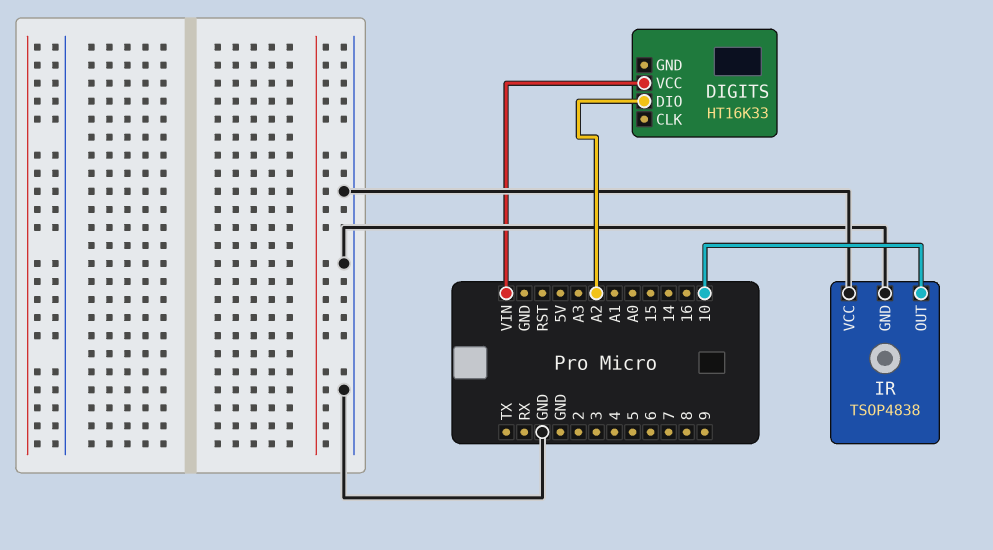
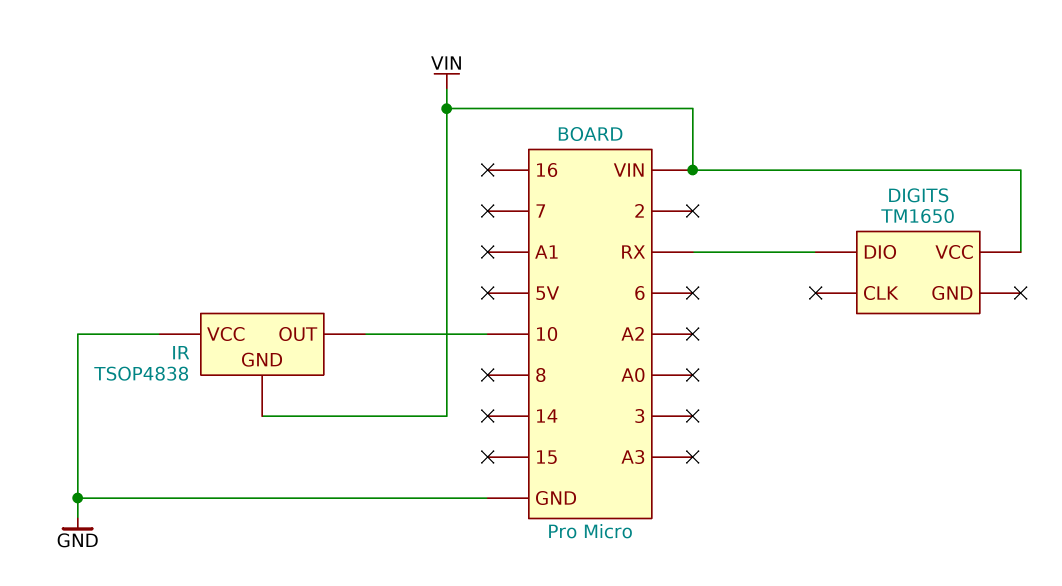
DIGITS: HT16K33 -> TM1650
DIGITS pin DIO: A2 -> RX
IR pin GND: GND -> VIN

